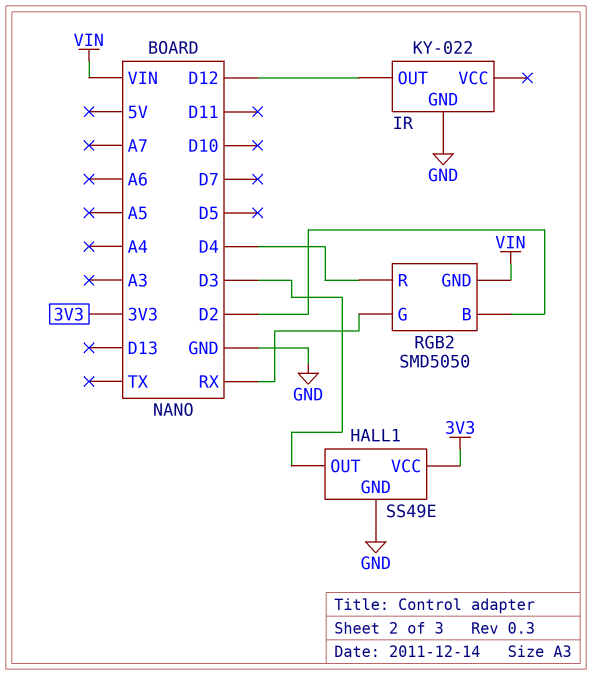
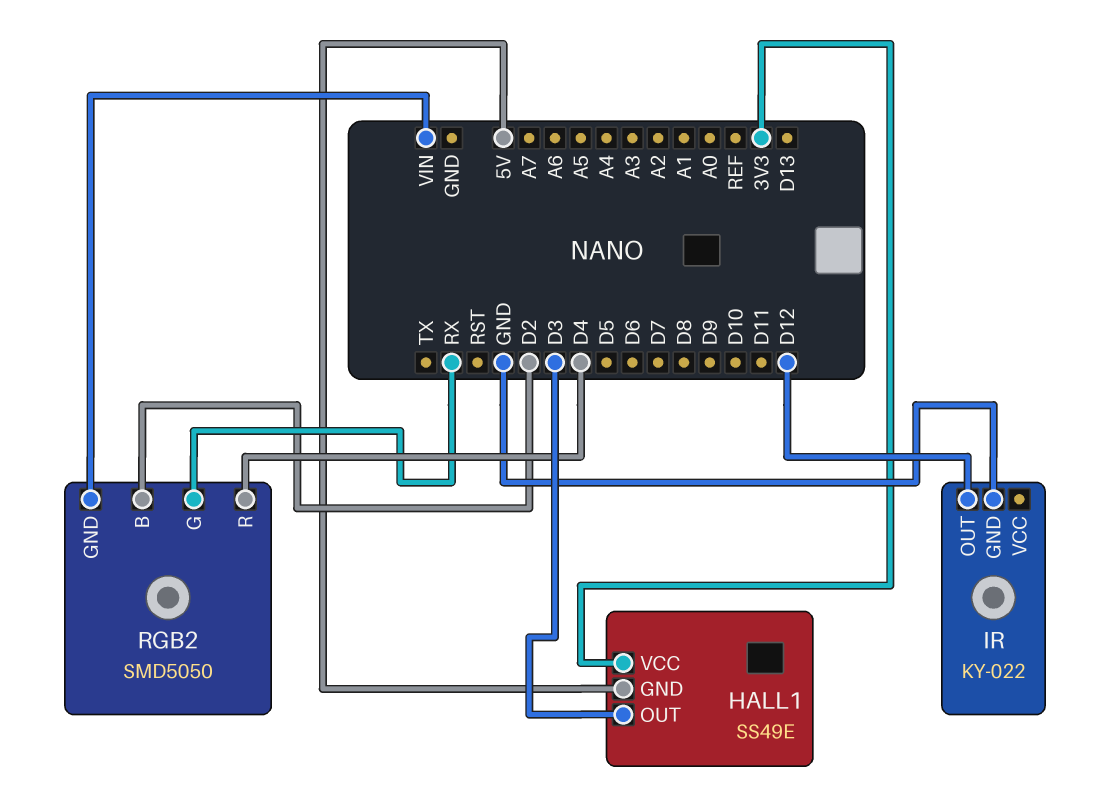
HALL1 pin GND: GND -> 5V

